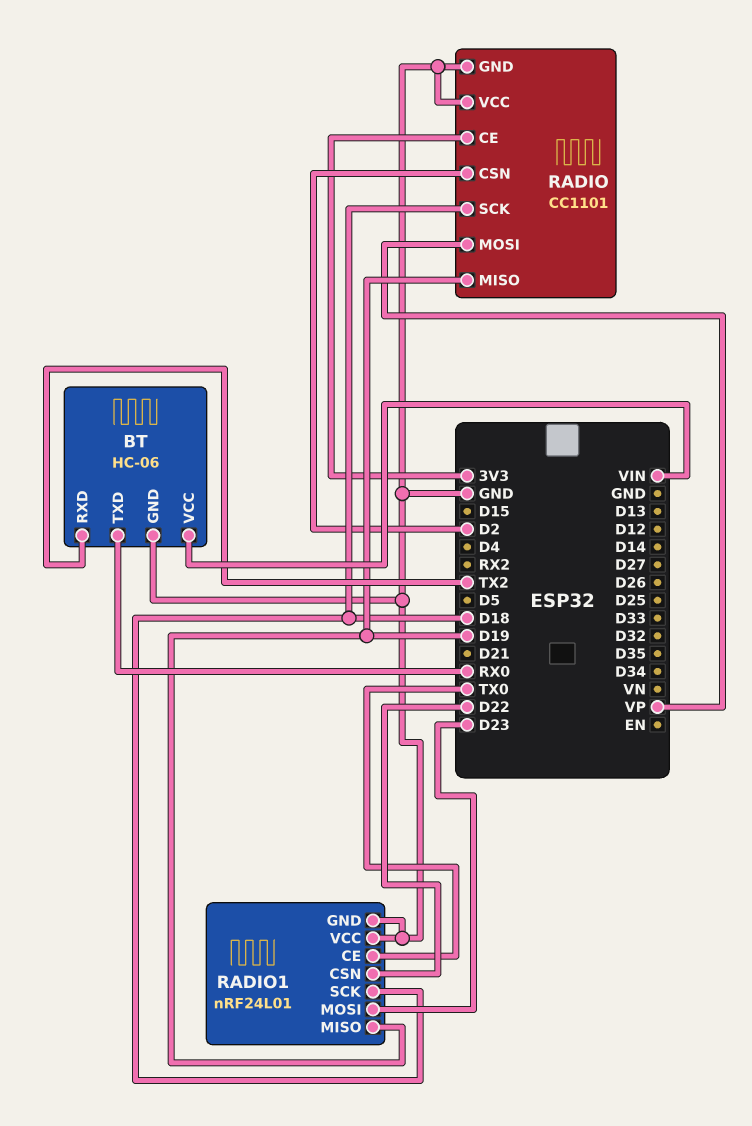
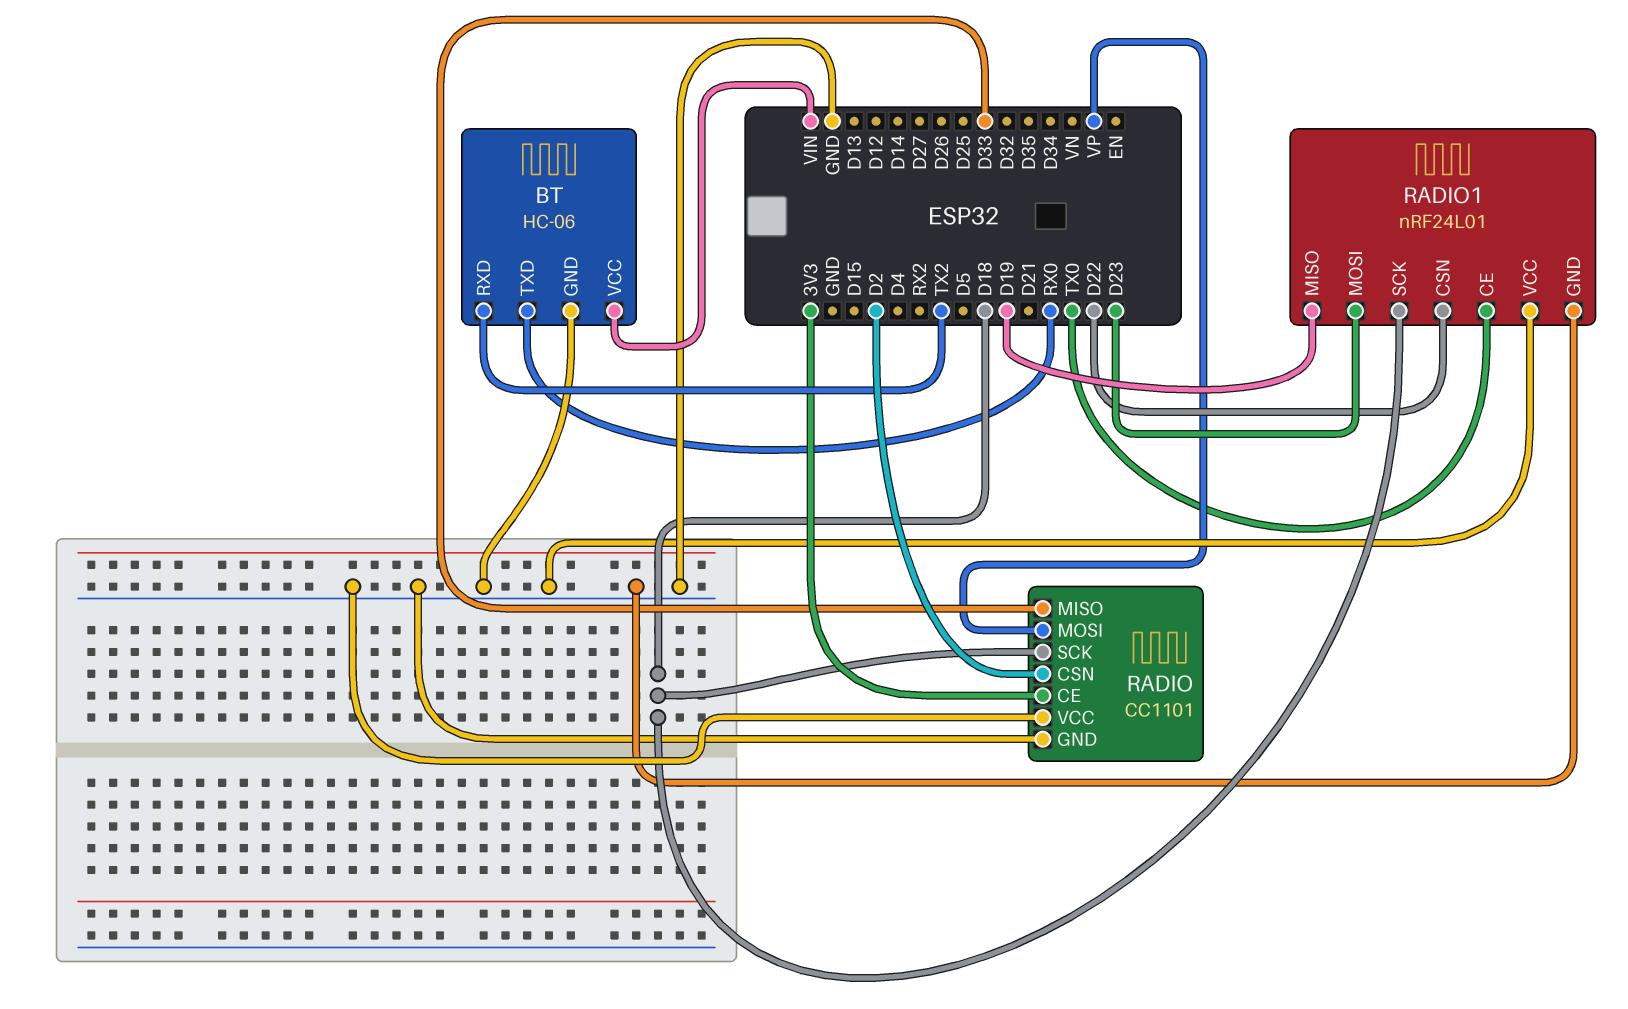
RADIO pin MISO: D19 -> D33

